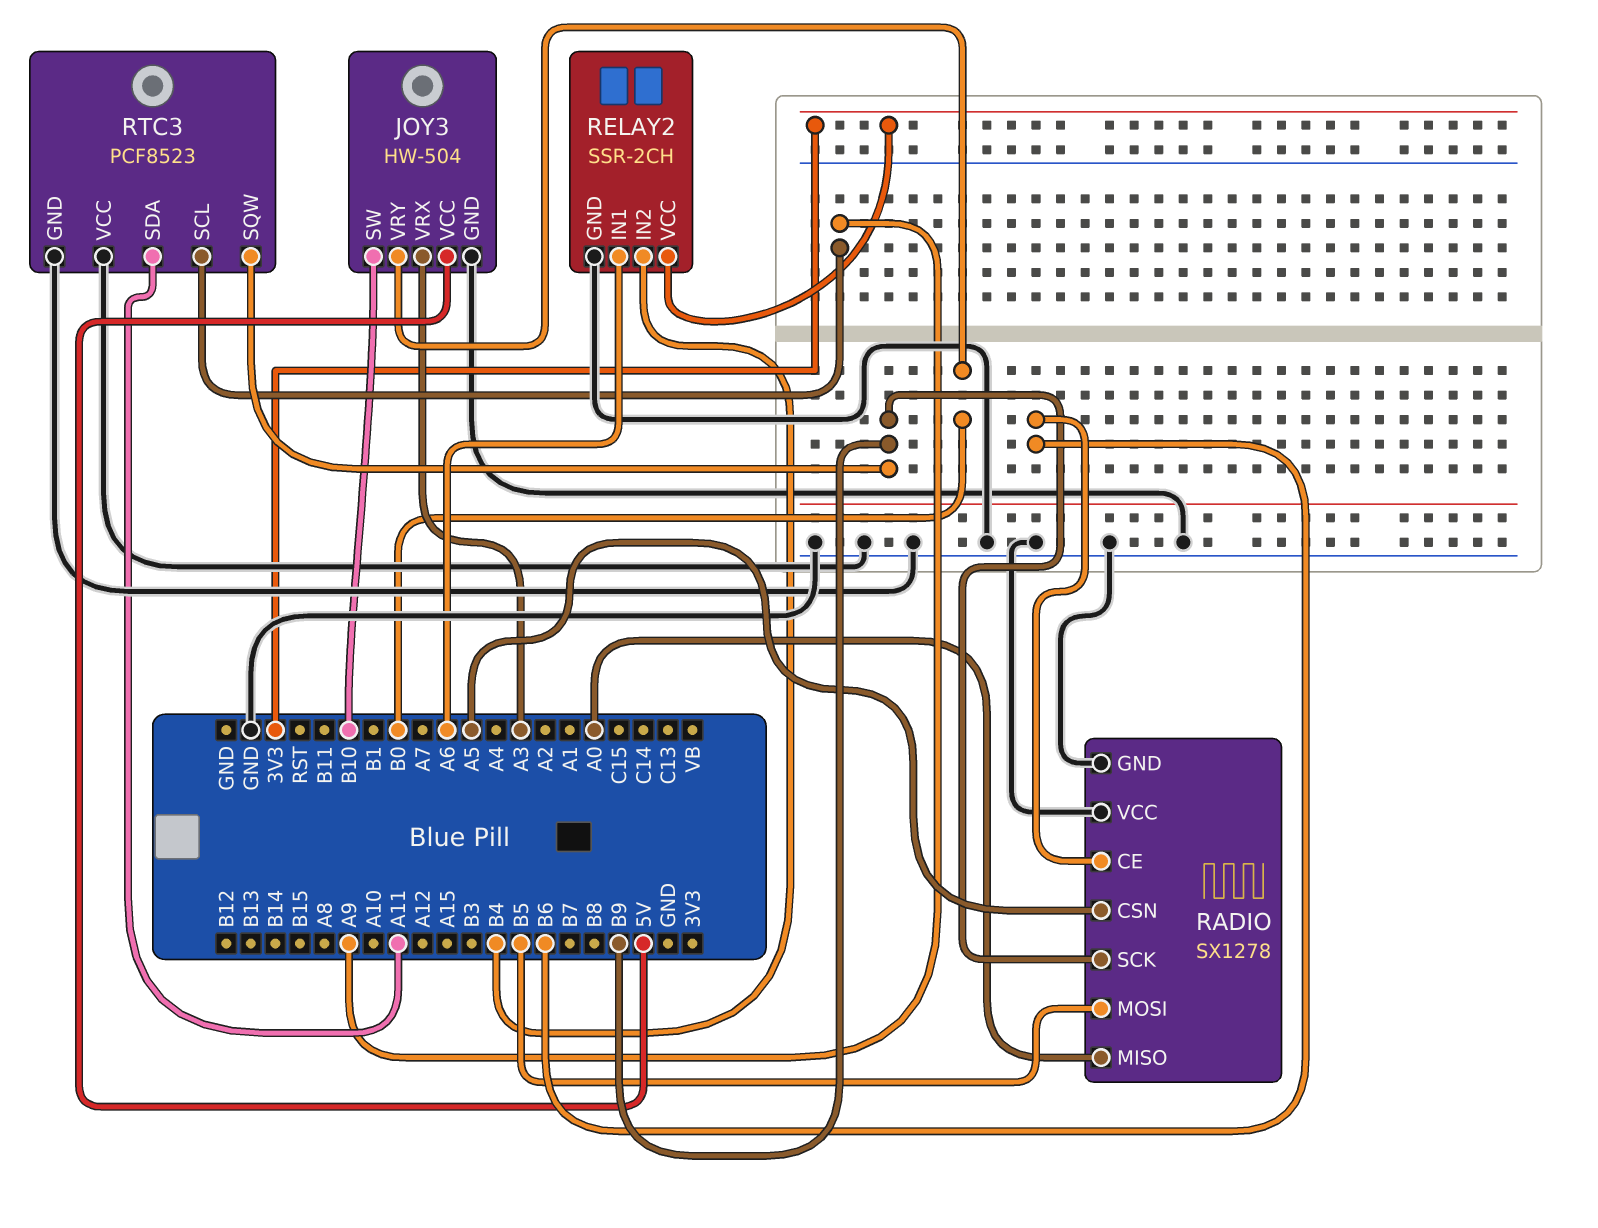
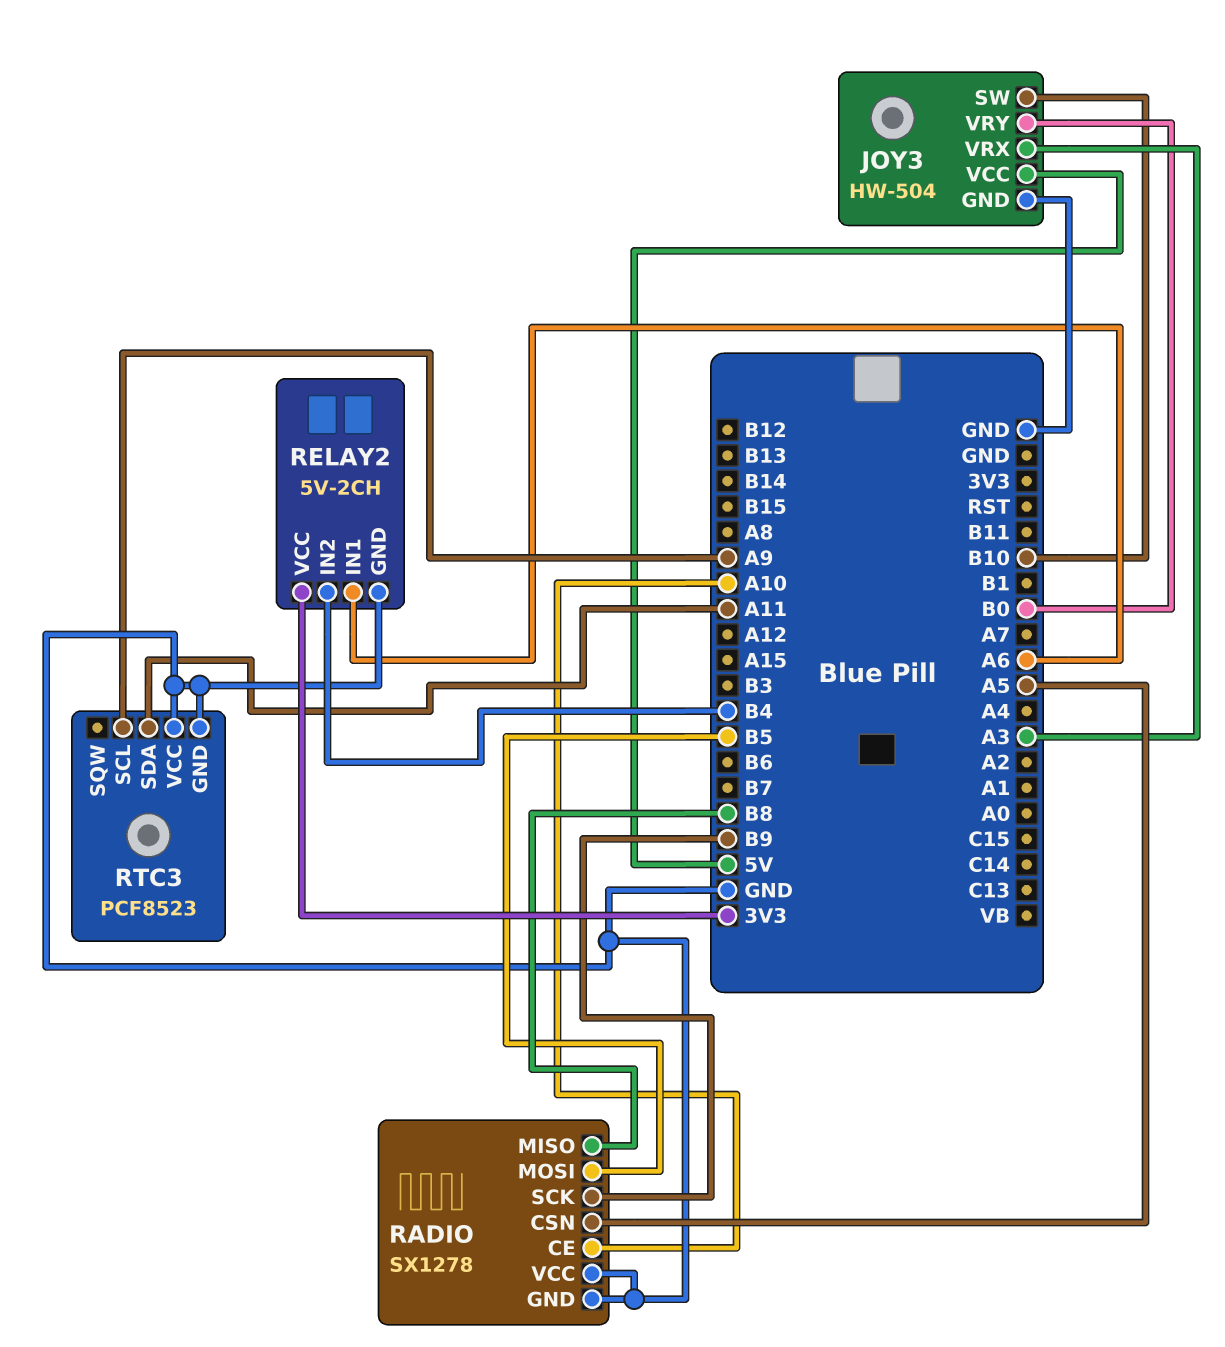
RADIO pin CE: B6 -> A10
RADIO pin MISO: A0 -> B8
RELAY2: SSR-2CH -> 5V-2CH
RTC3 pin SQW: B9 -> none

